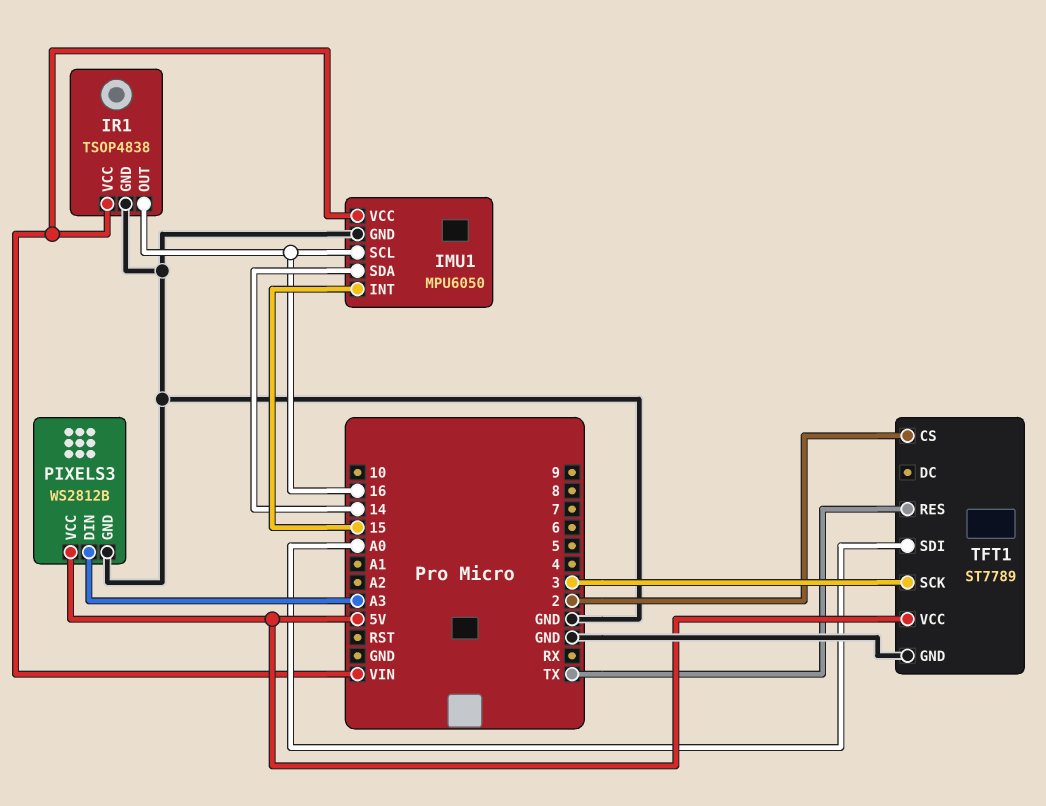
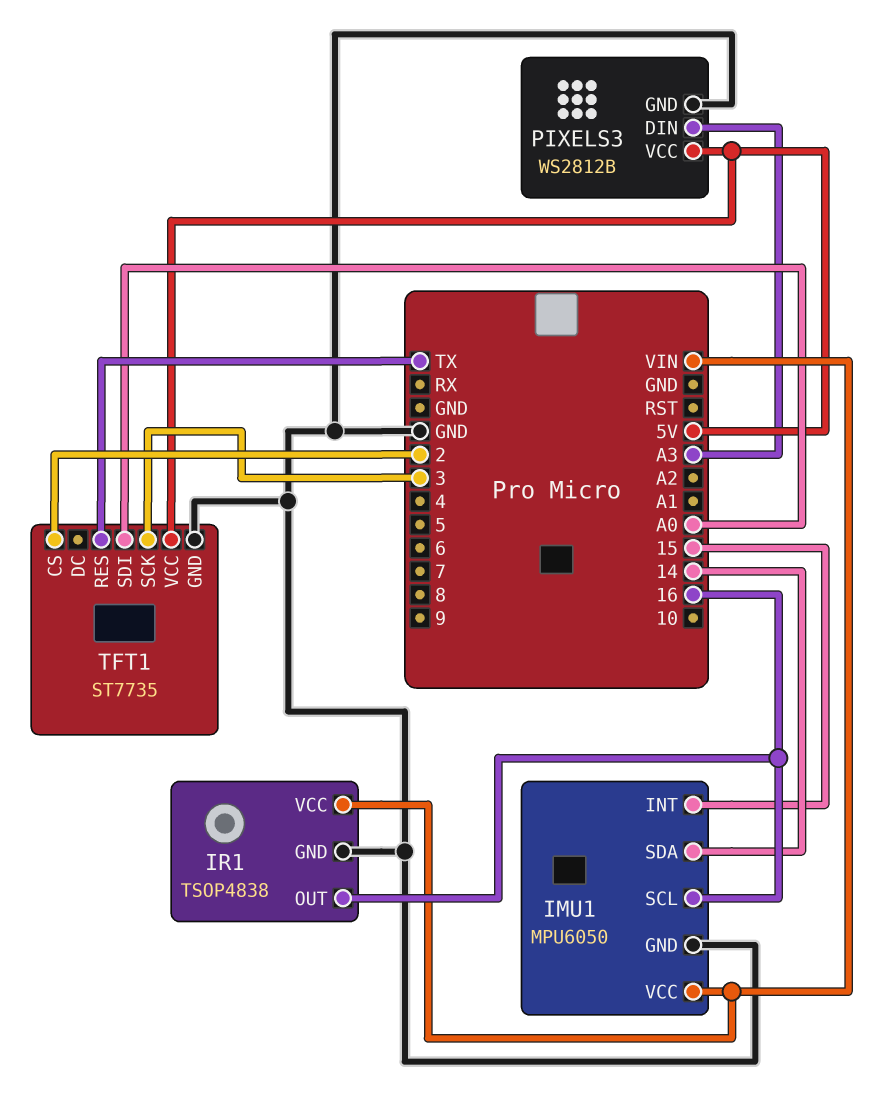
TFT1: ST7789 -> ST7735

